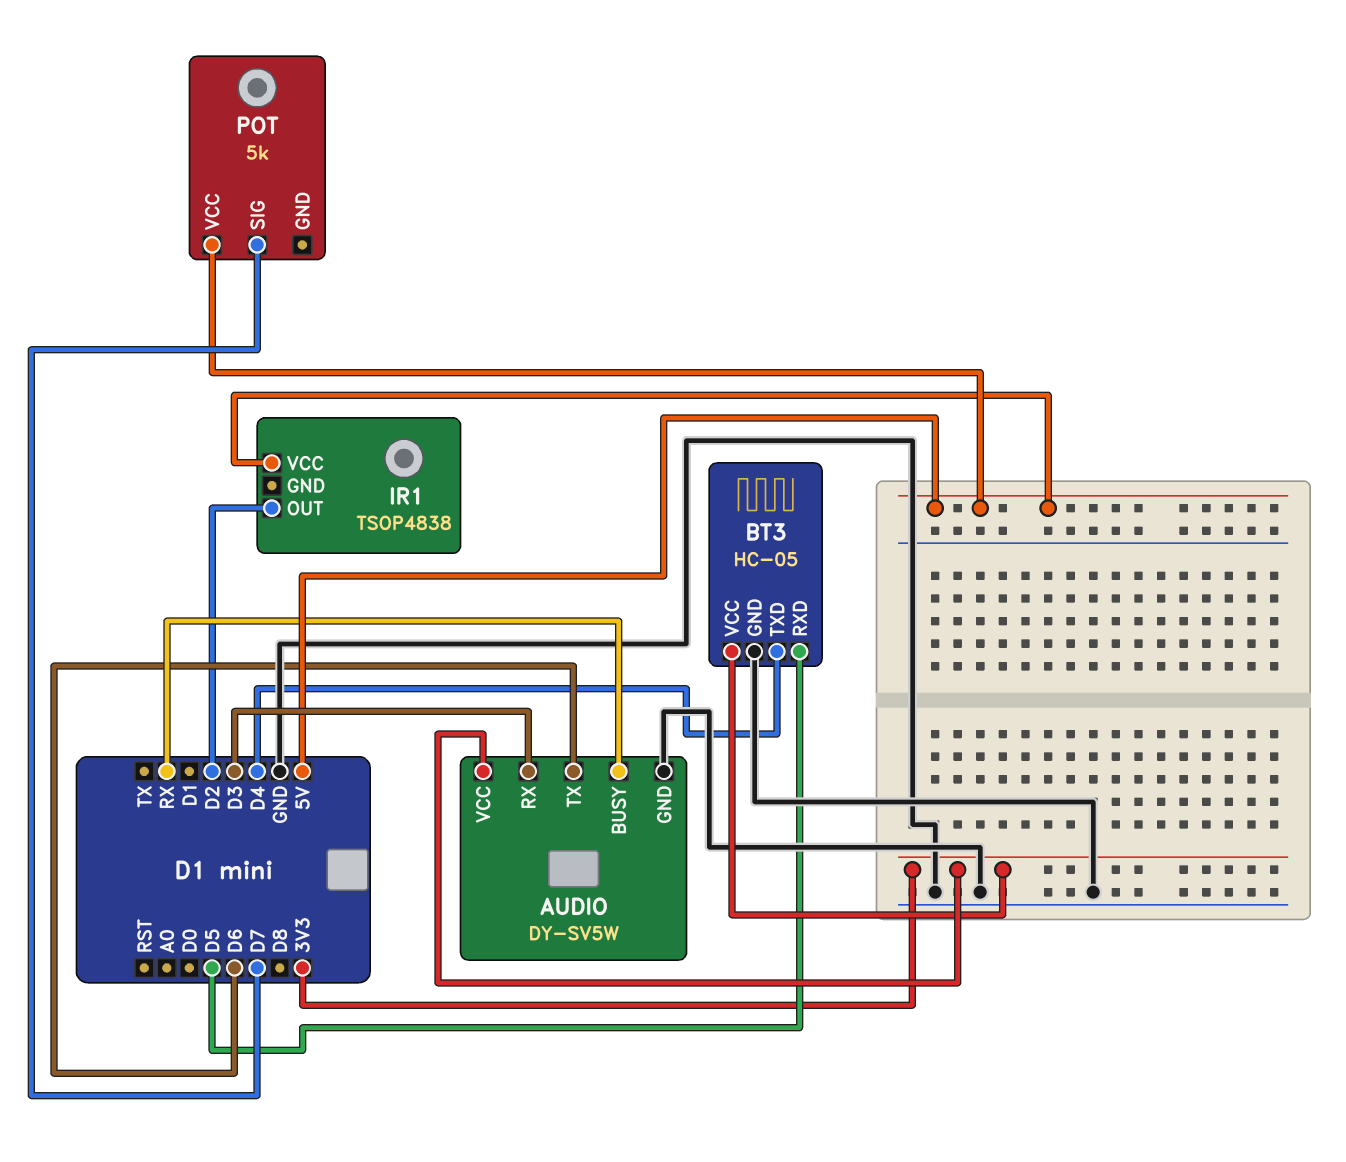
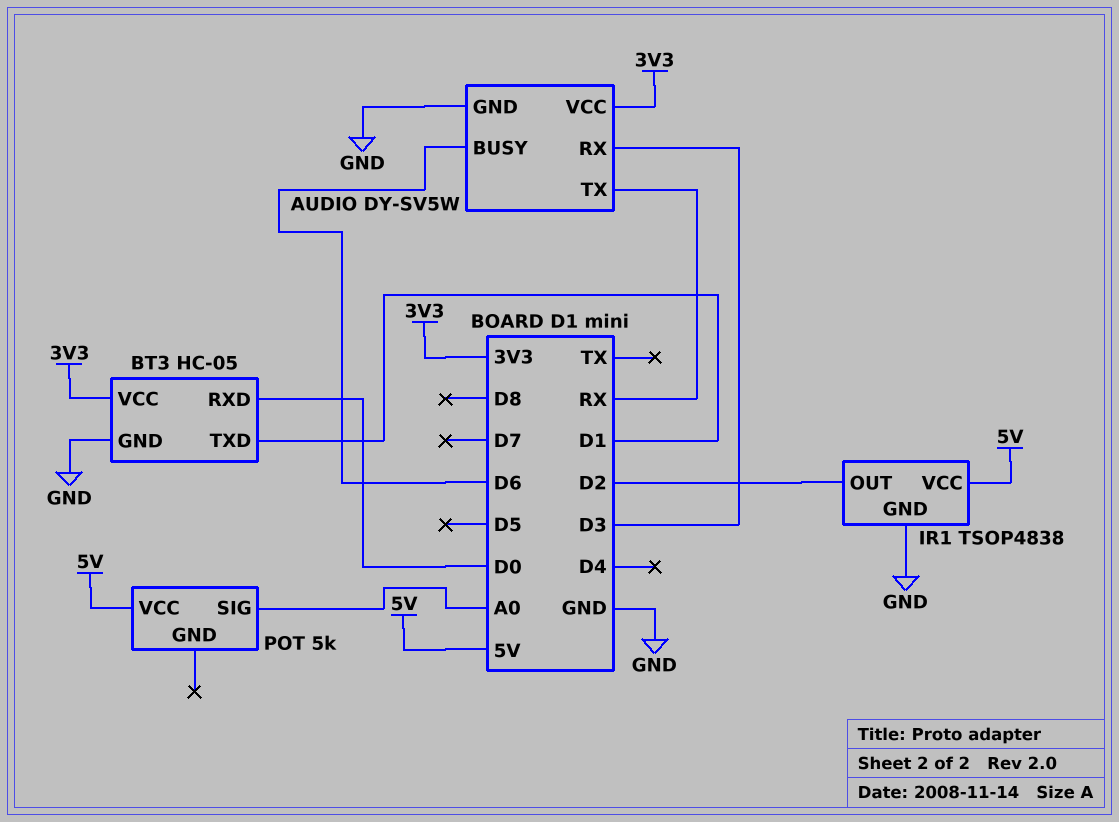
AUDIO pin BUSY: RX -> D6
AUDIO pin TX: D6 -> RX
BT3 pin RXD: D5 -> D0
BT3 pin TXD: D4 -> D1
IR1 pin GND: none -> GND
POT pin SIG: D7 -> A0

